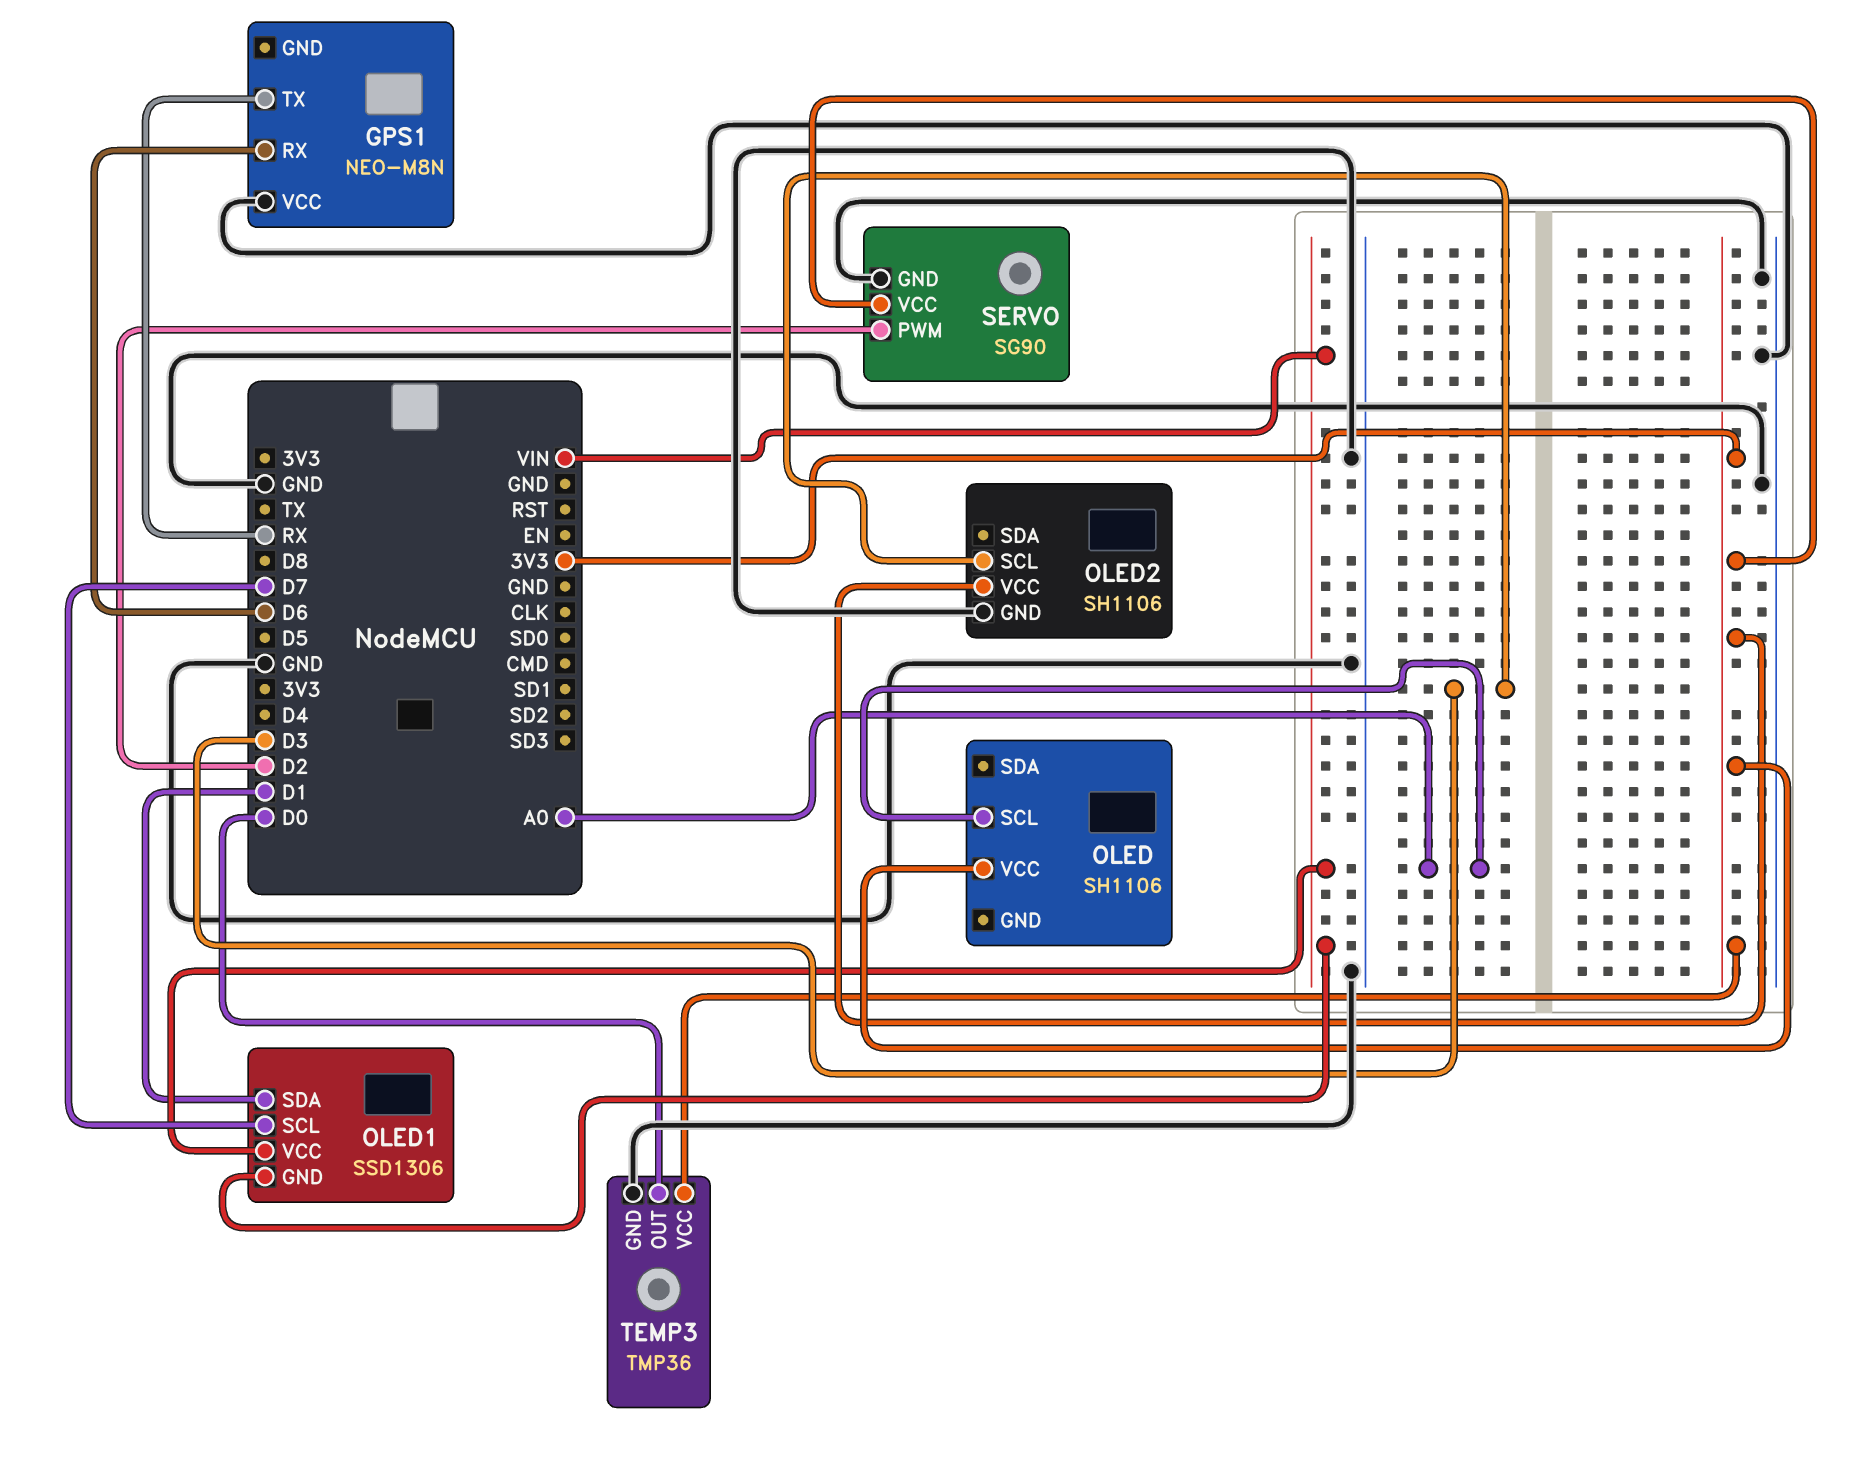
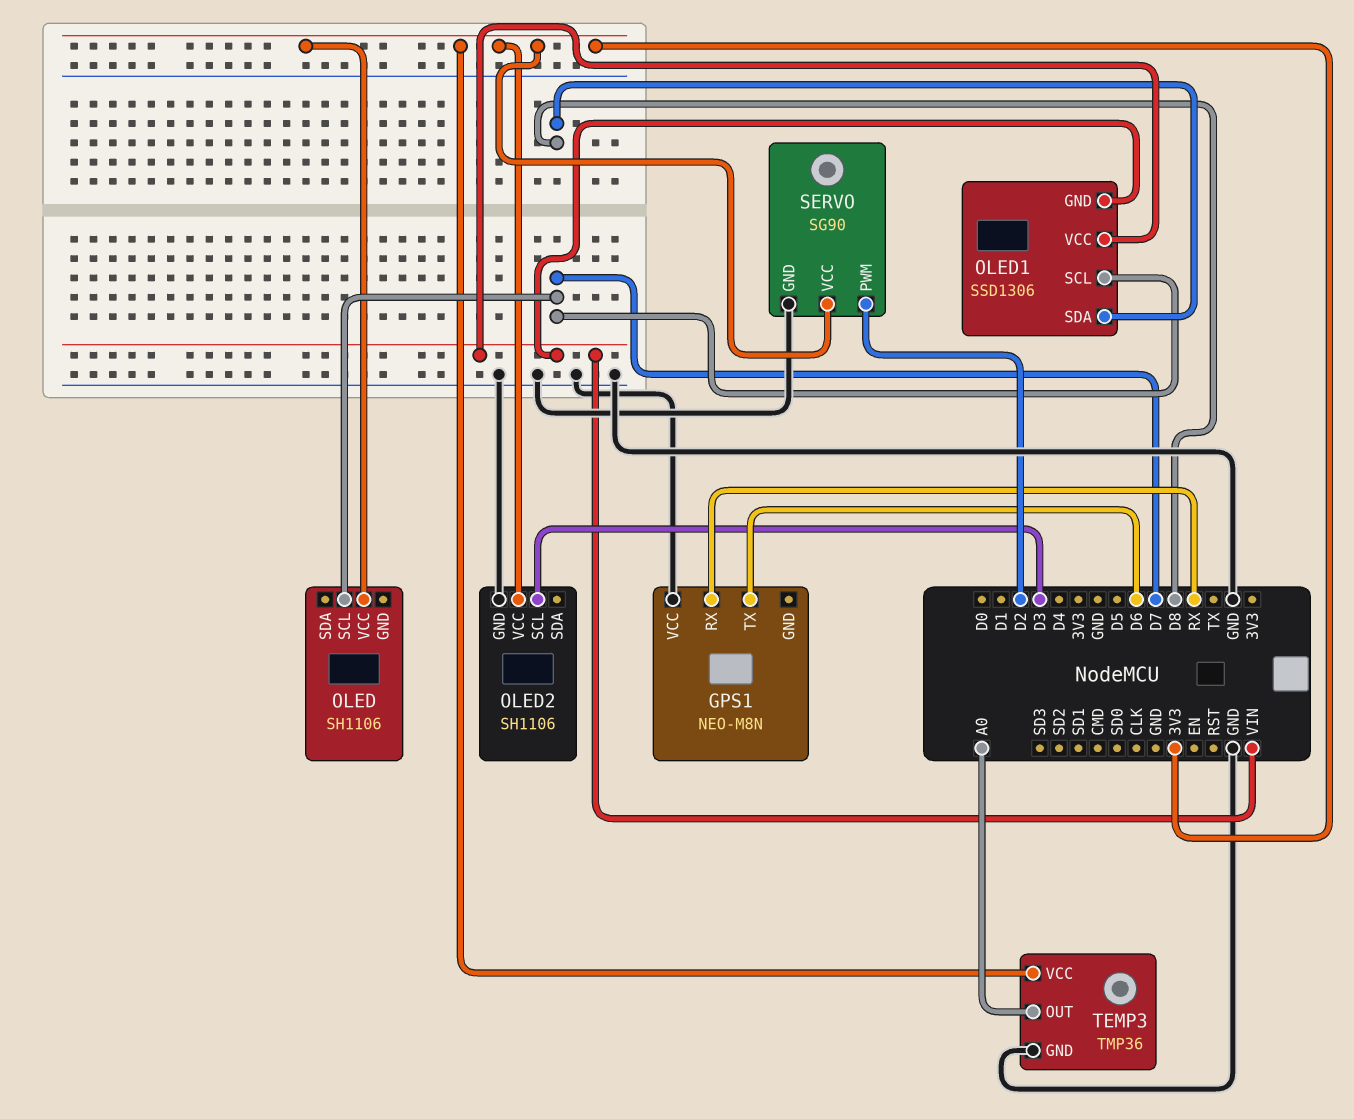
GPS1 pin RX: D6 -> RX
GPS1 pin TX: RX -> D6
OLED pin SCL: A0 -> D7
OLED1 pin SDA: D1 -> D8
TEMP3 pin OUT: D0 -> A0

